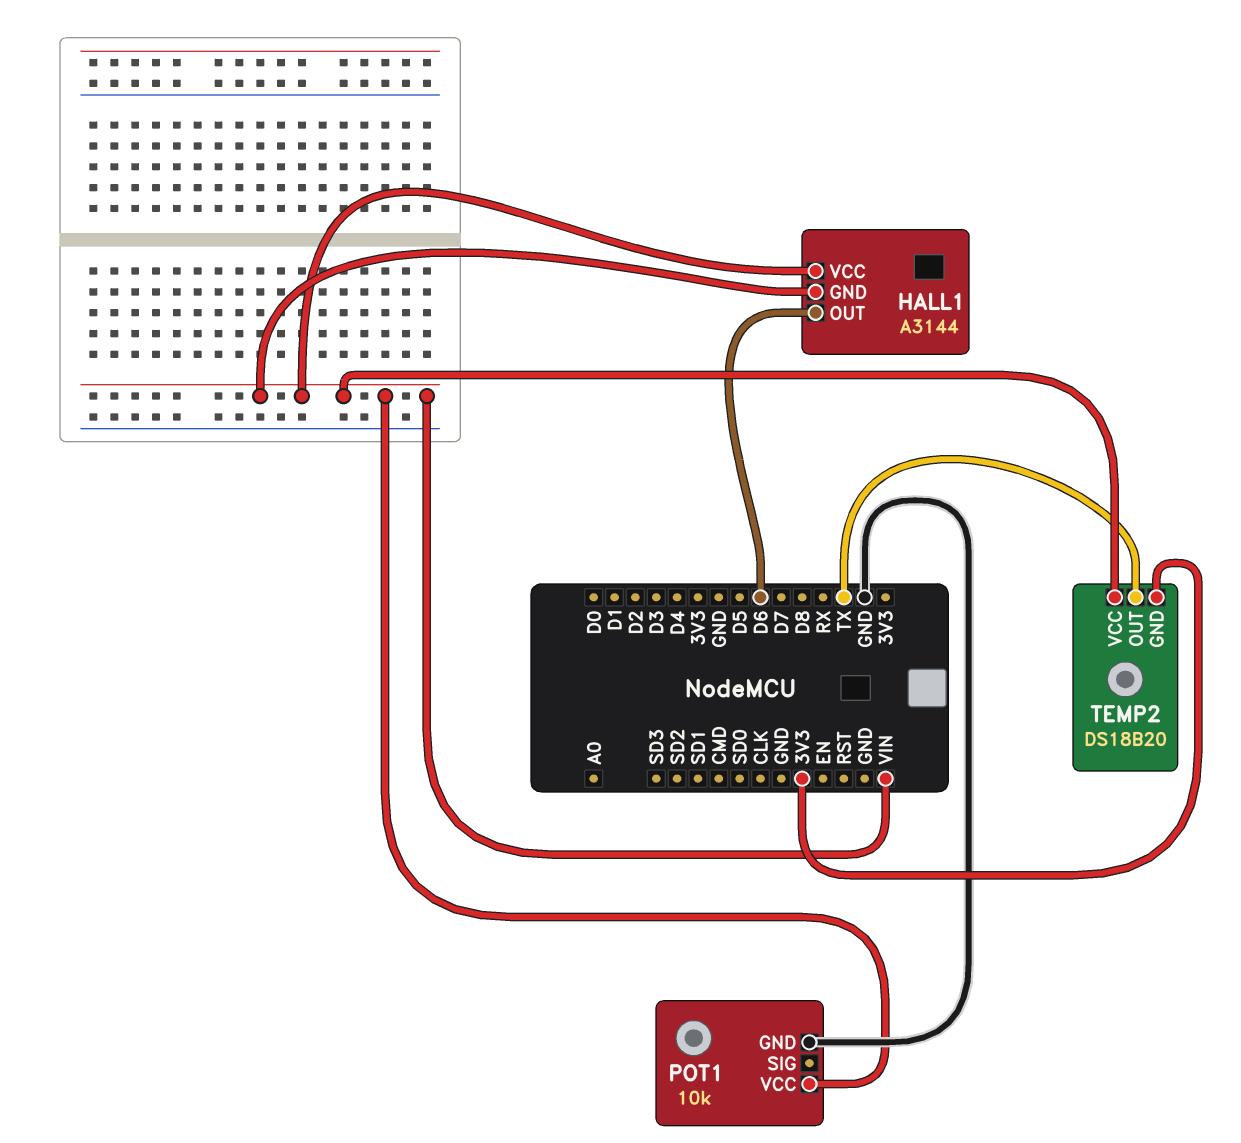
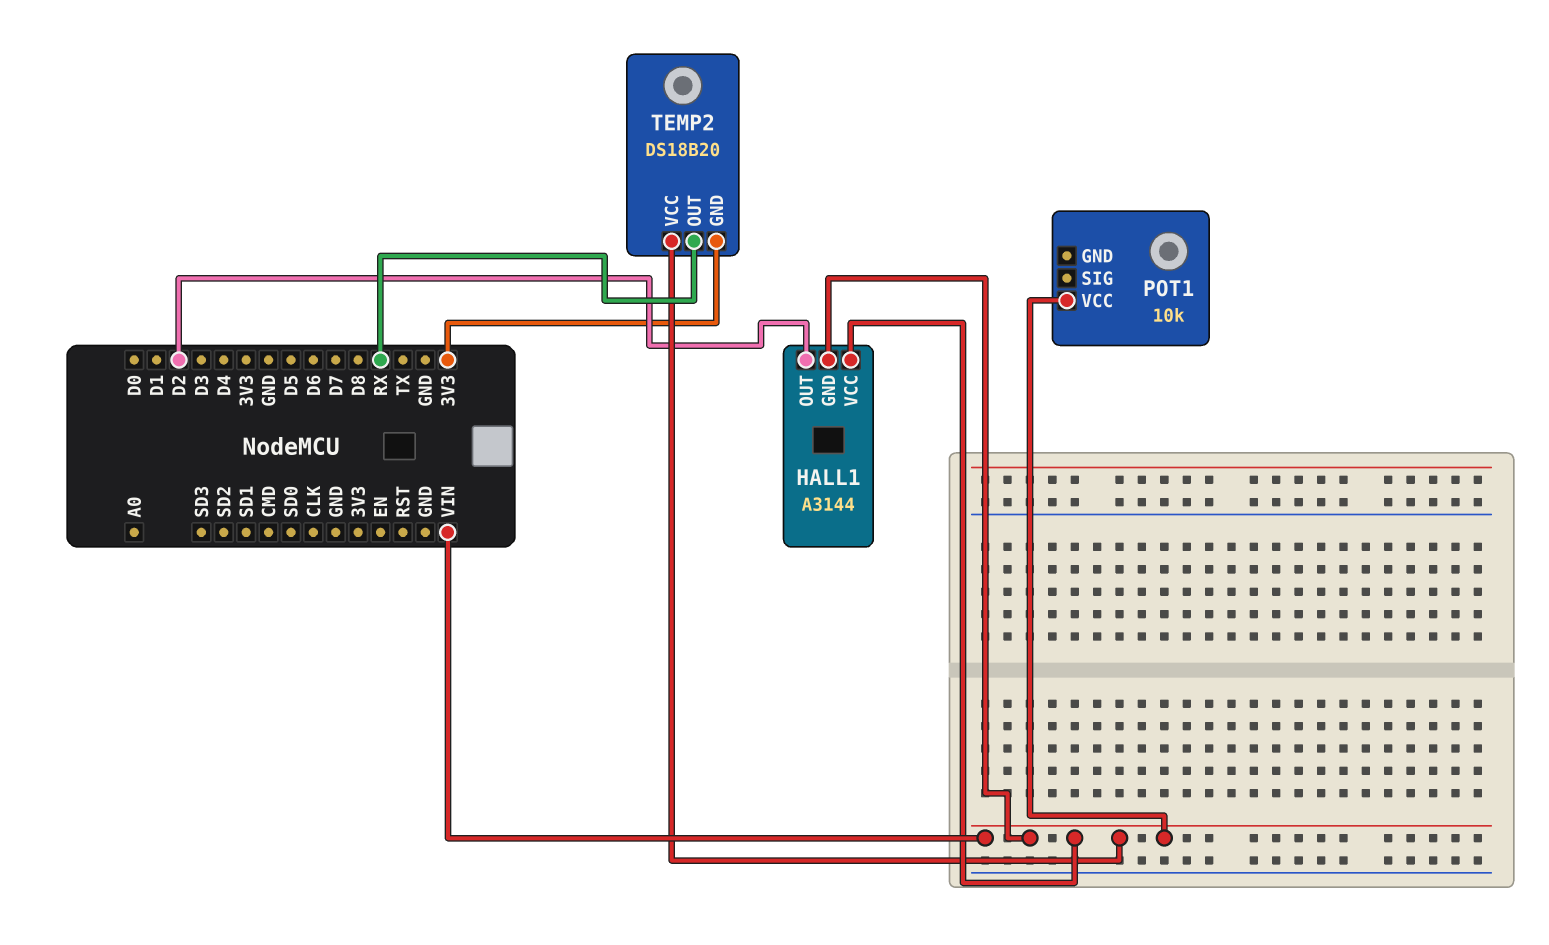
HALL1 pin OUT: D6 -> D2
POT1 pin GND: GND -> none
TEMP2 pin OUT: TX -> RX

